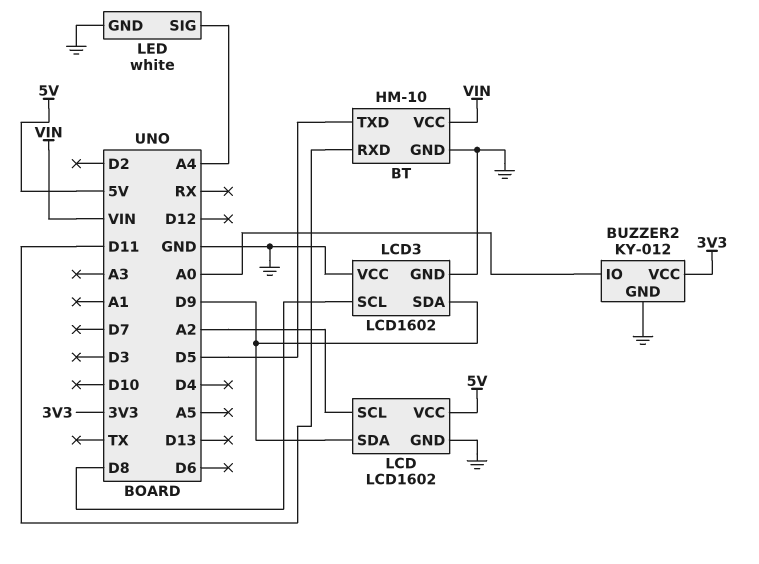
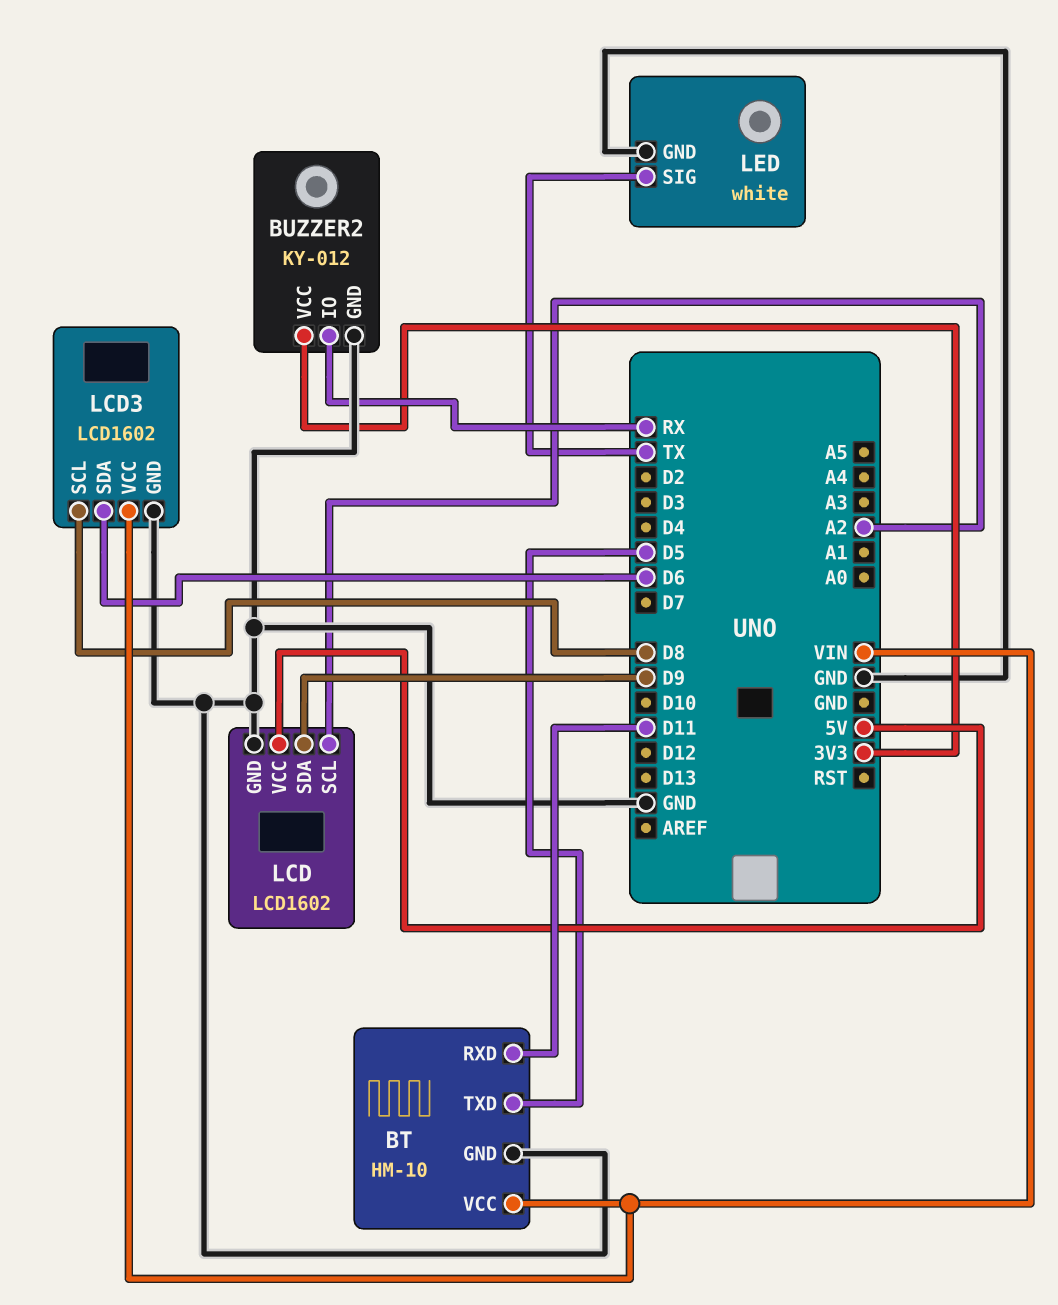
BUZZER2 pin IO: A0 -> RX
LCD3 pin SDA: D9 -> D6
LCD3 pin VCC: GND -> VIN
LED pin SIG: A4 -> TX

